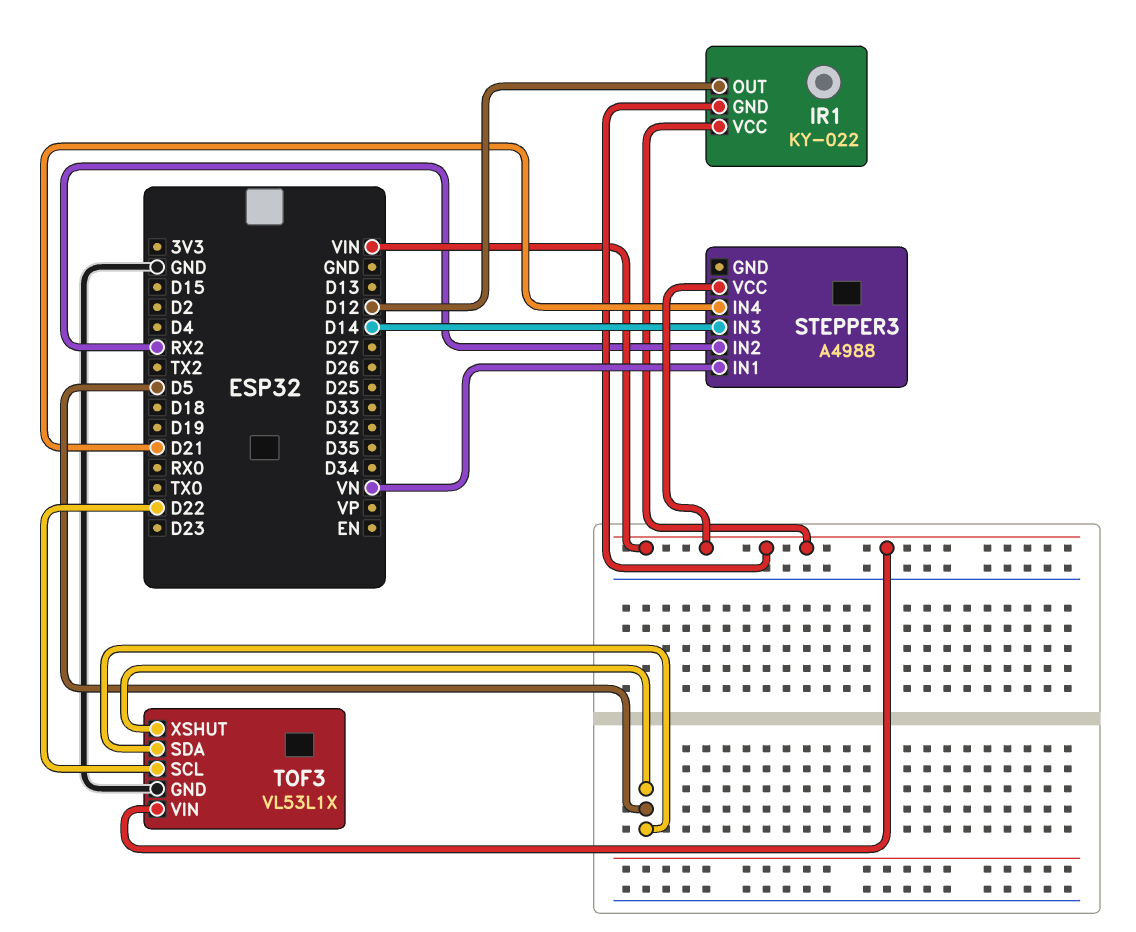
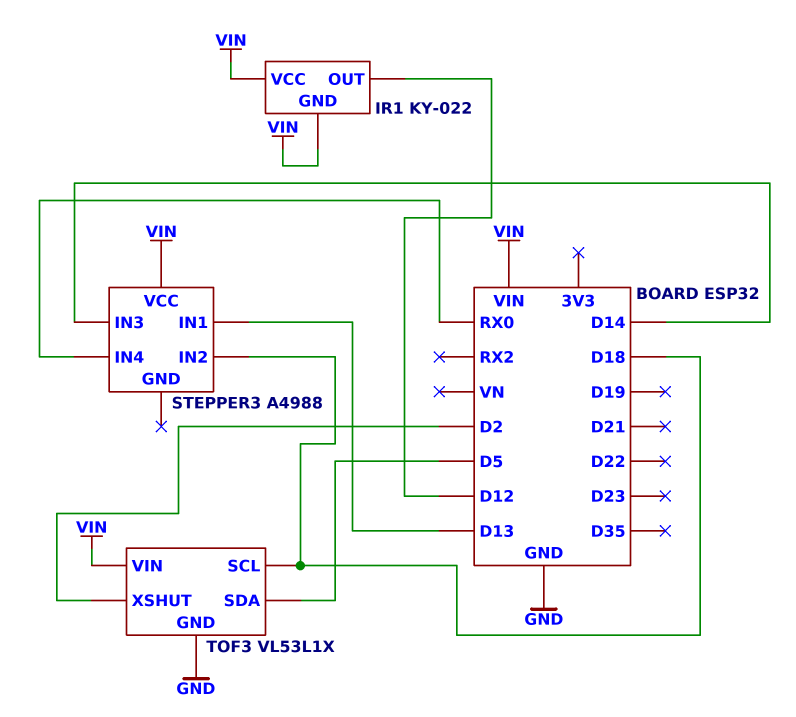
STEPPER3 pin IN1: VN -> D13
STEPPER3 pin IN2: RX2 -> D18
STEPPER3 pin IN4: D21 -> RX0
TOF3 pin SCL: D22 -> D18
TOF3 pin XSHUT: D5 -> D2

